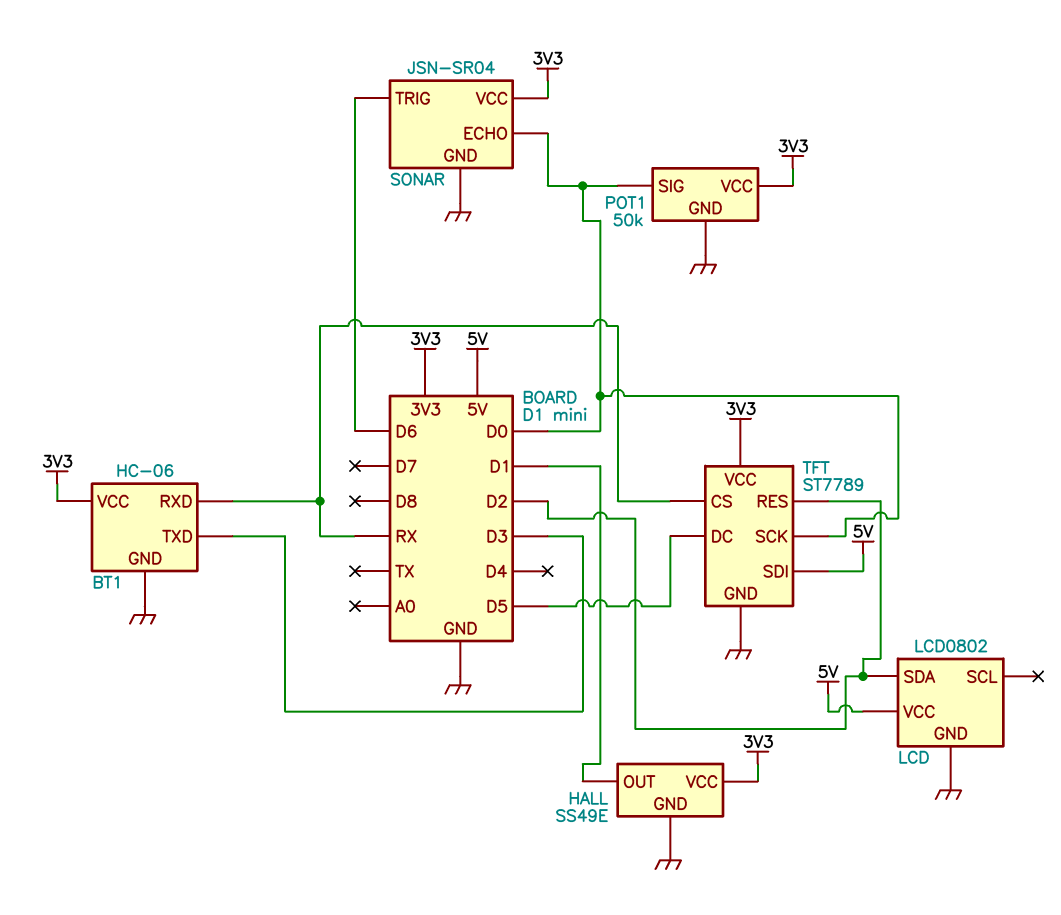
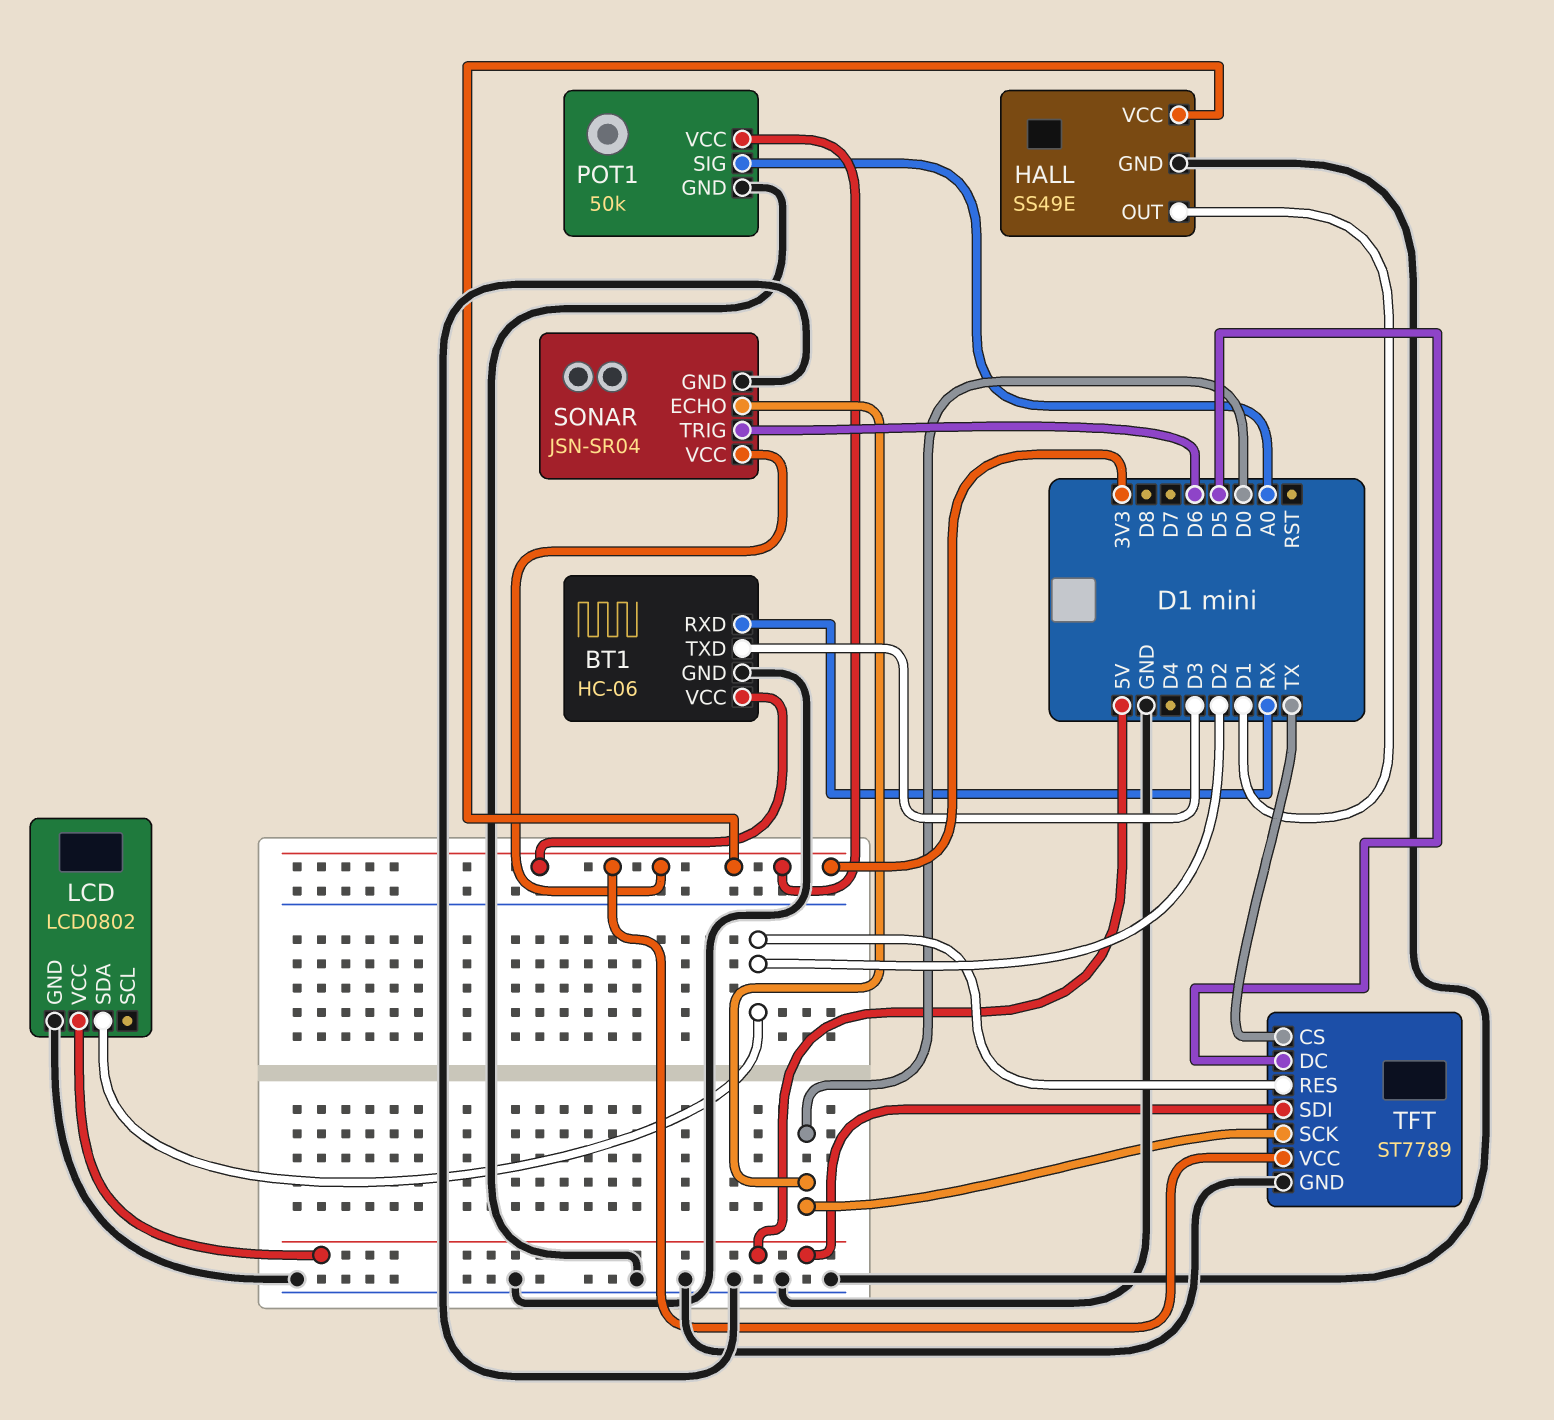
POT1 pin SIG: D0 -> A0
TFT pin CS: RX -> TX

